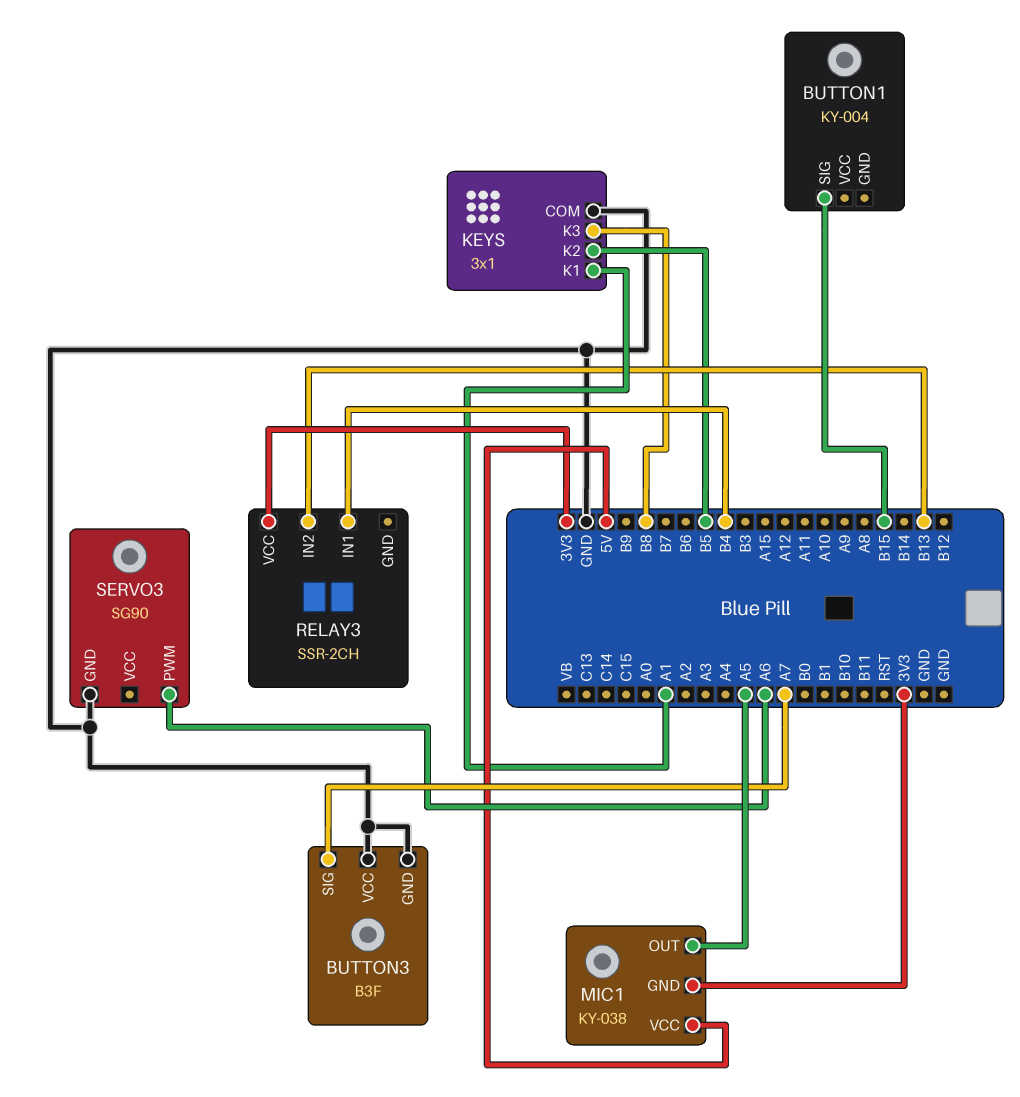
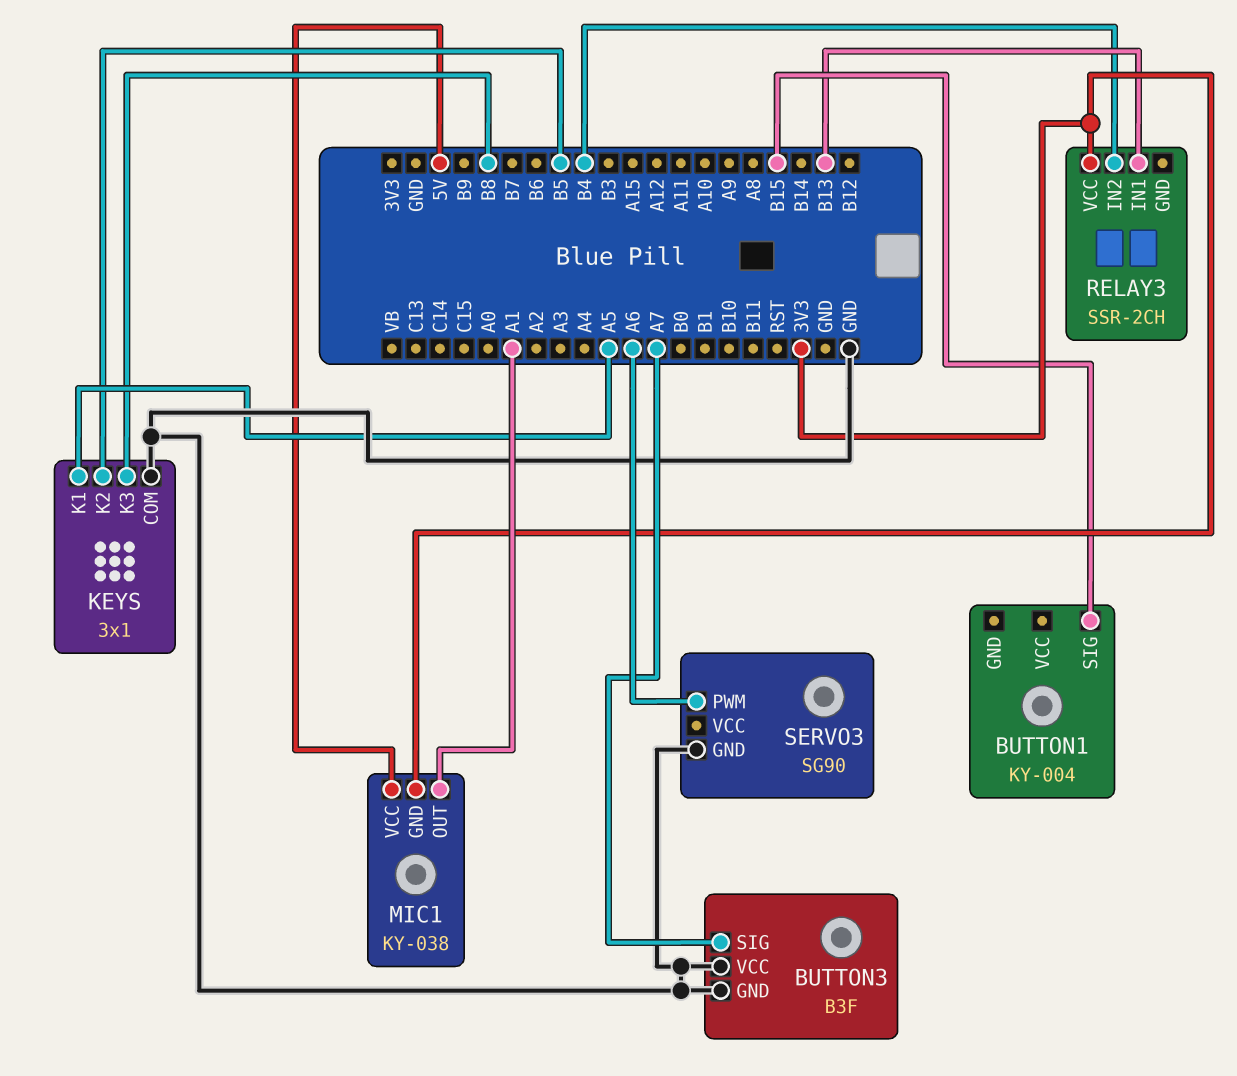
KEYS pin K1: A1 -> A5
MIC1 pin OUT: A5 -> A1
RELAY3 pin IN1: B4 -> B13
RELAY3 pin IN2: B13 -> B4

